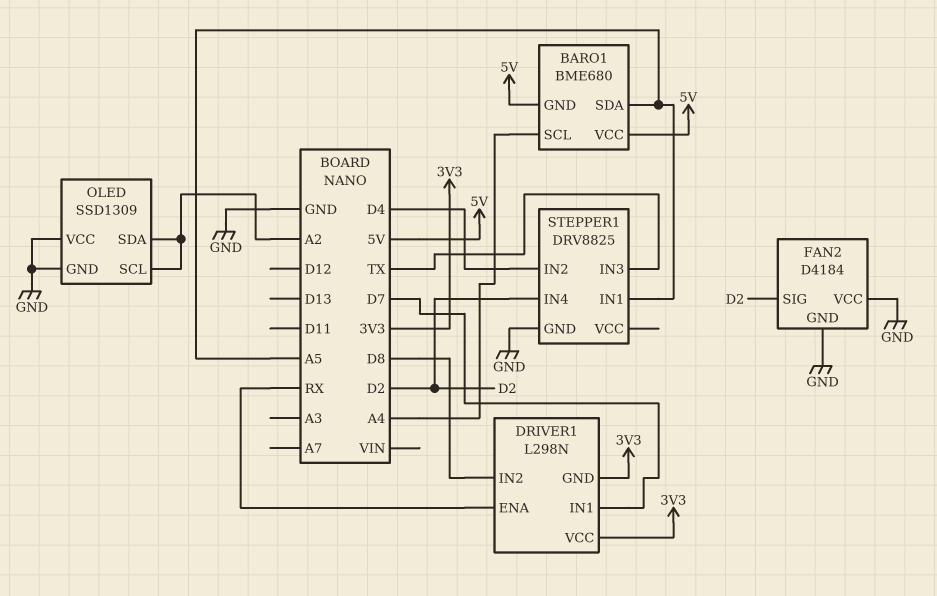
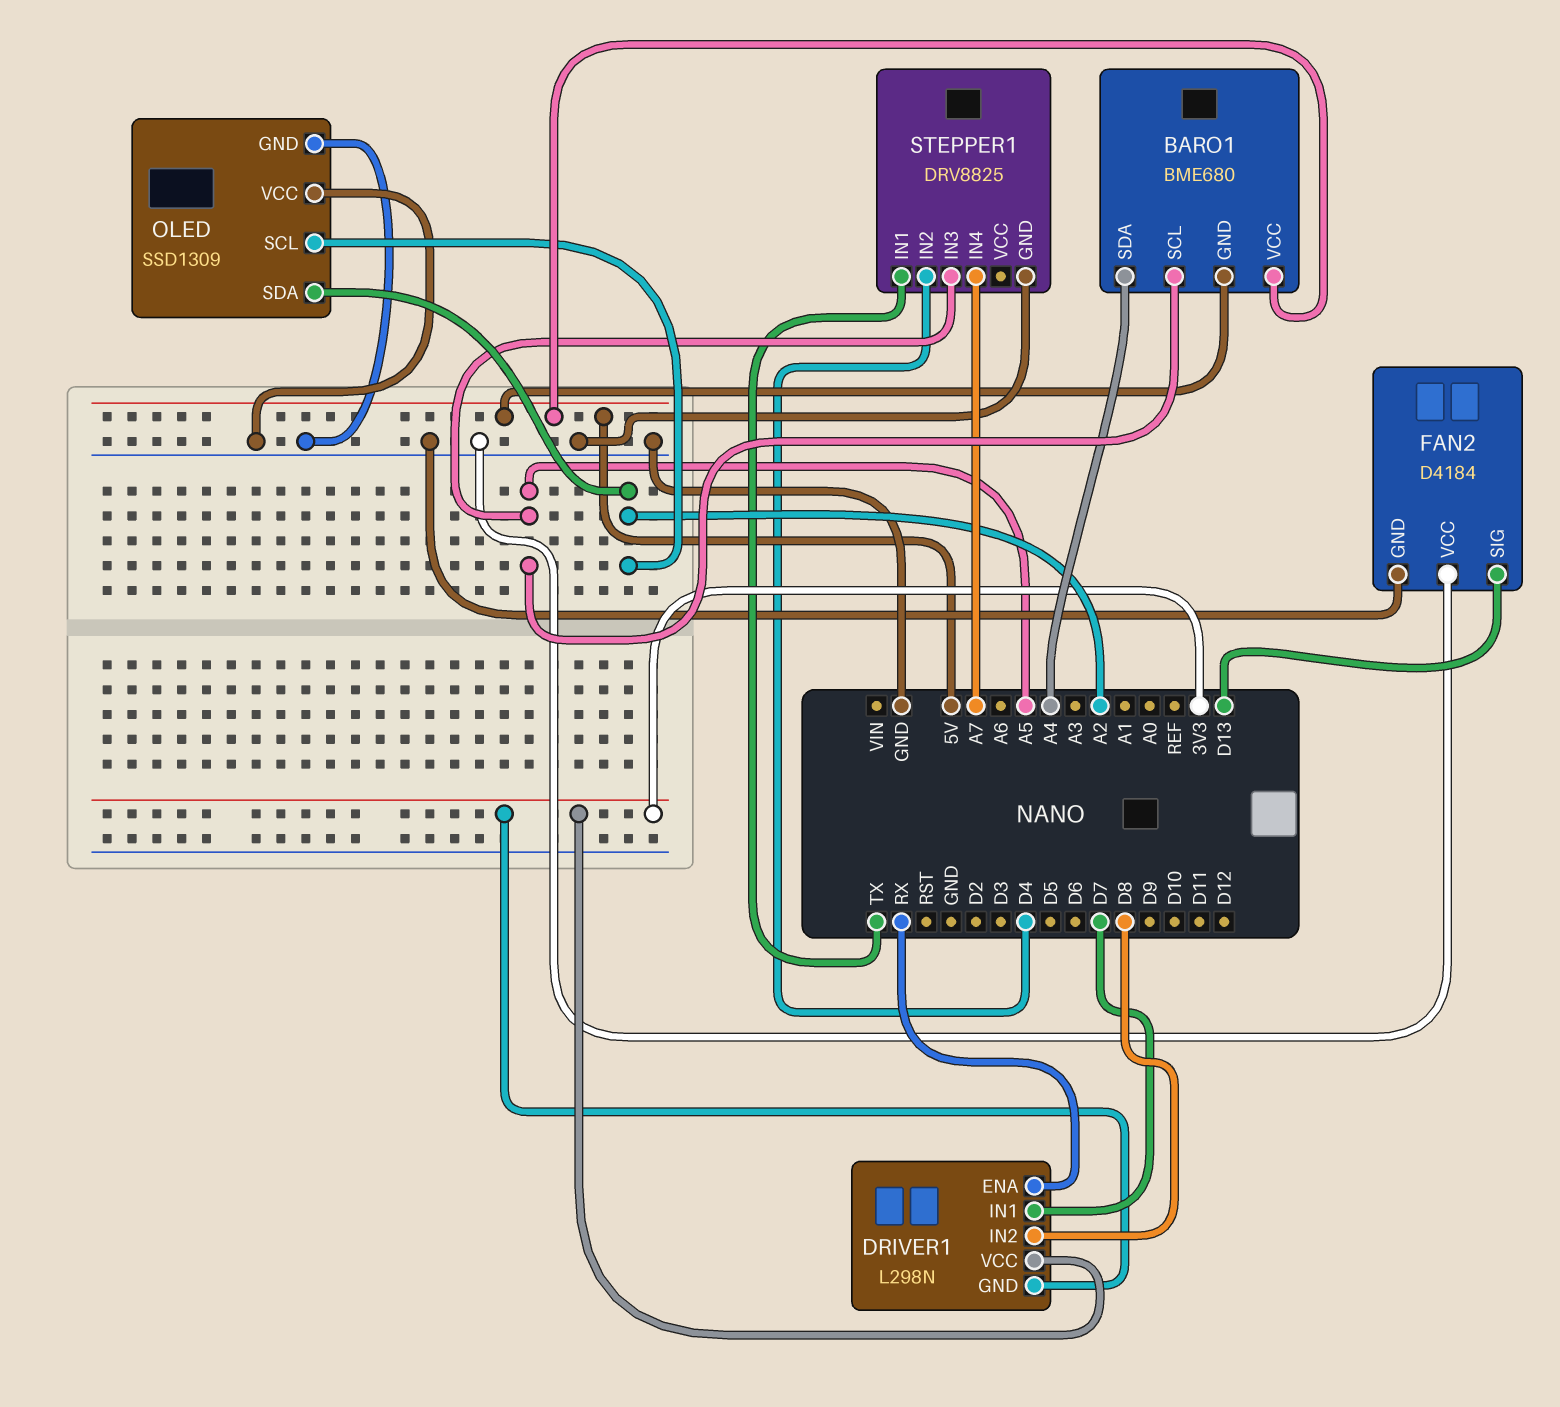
BARO1 pin SCL: A4 -> A5
BARO1 pin SDA: A5 -> A4
FAN2 pin SIG: D2 -> D13
STEPPER1 pin IN1: A5 -> TX
STEPPER1 pin IN3: TX -> A5
STEPPER1 pin IN4: D2 -> A7

